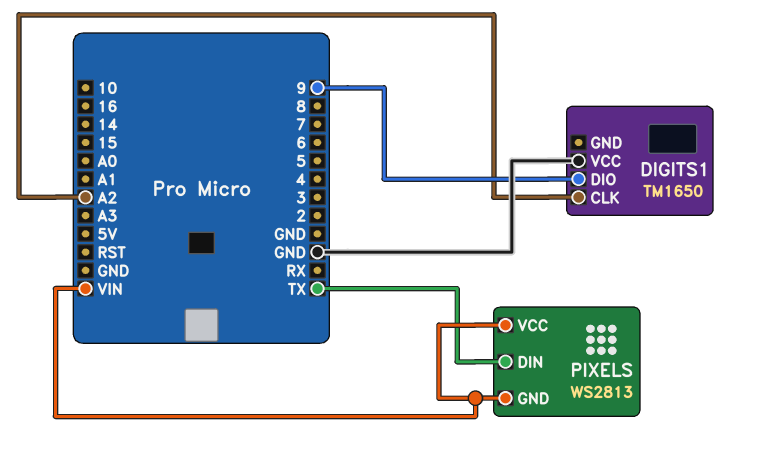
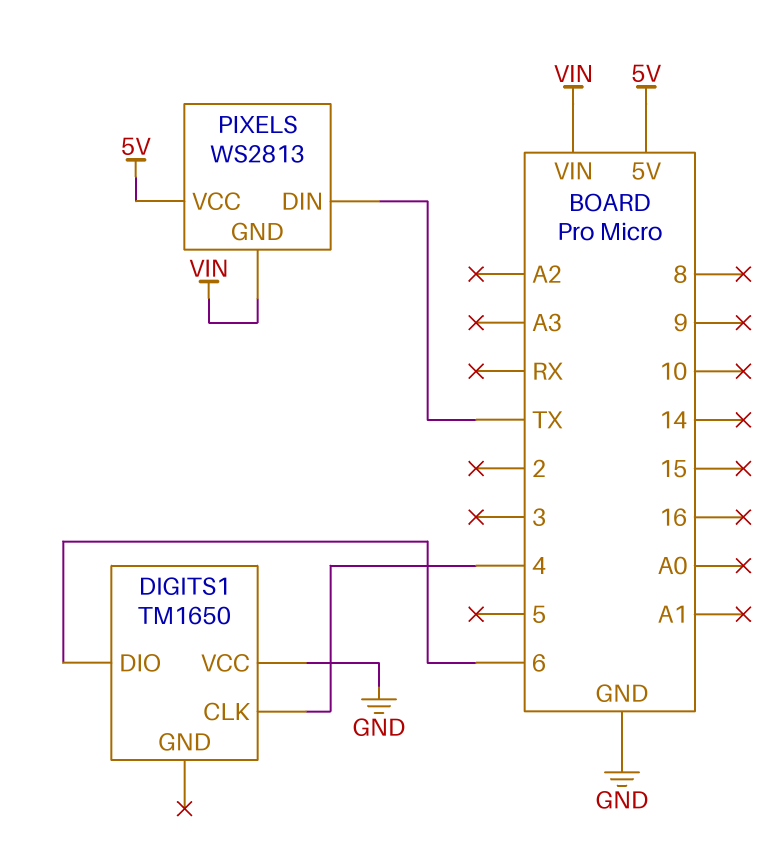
DIGITS1 pin CLK: A2 -> 4
DIGITS1 pin DIO: 9 -> 6
PIXELS pin VCC: VIN -> 5V

